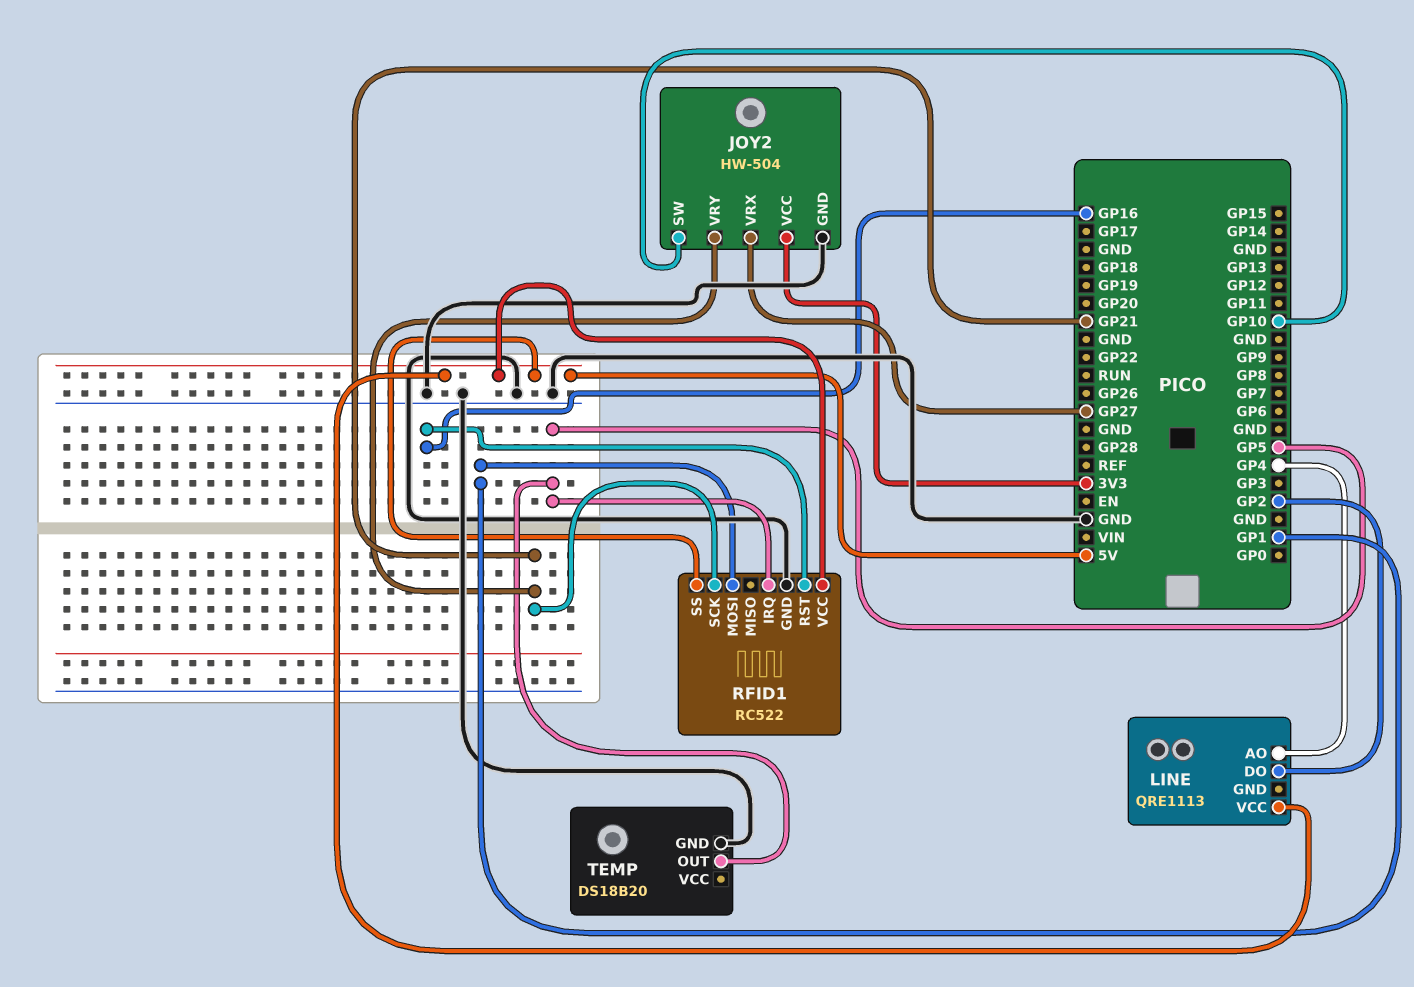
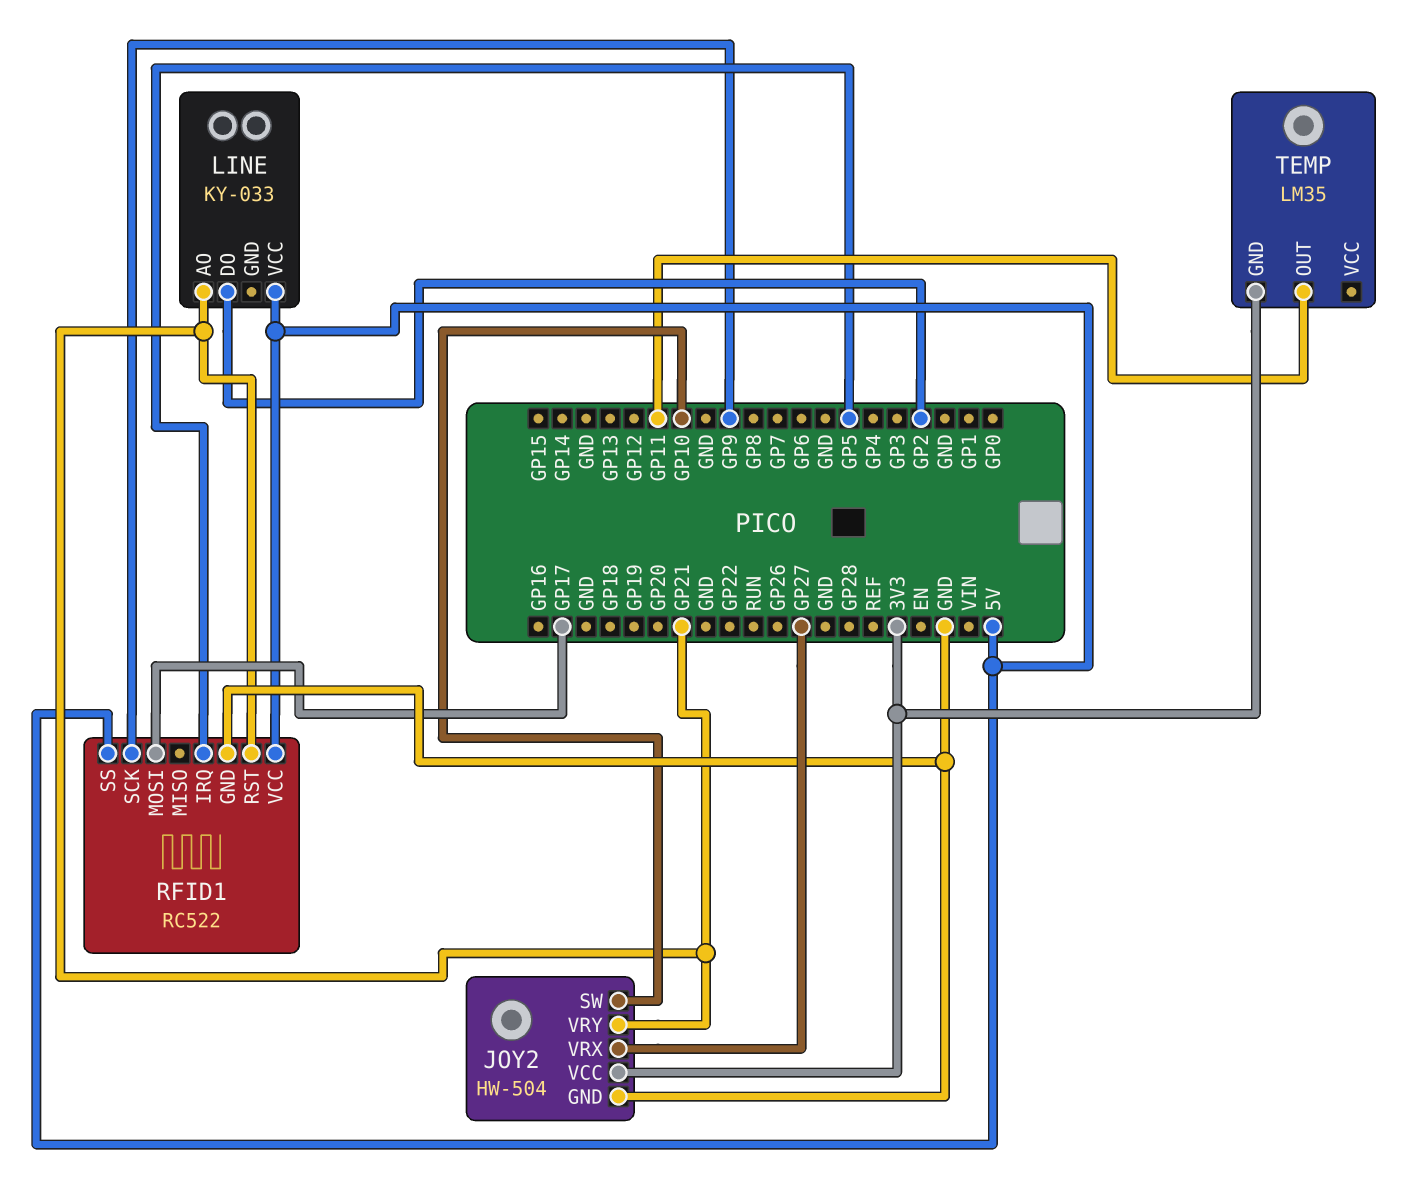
LINE: QRE1113 -> KY-033
LINE pin AO: GP4 -> GP21
RFID1 pin MOSI: GP1 -> GP17
RFID1 pin RST: GP16 -> GP21
RFID1 pin SCK: GP21 -> GP9
TEMP: DS18B20 -> LM35
TEMP pin GND: GND -> 3V3
TEMP pin OUT: GP5 -> GP11

